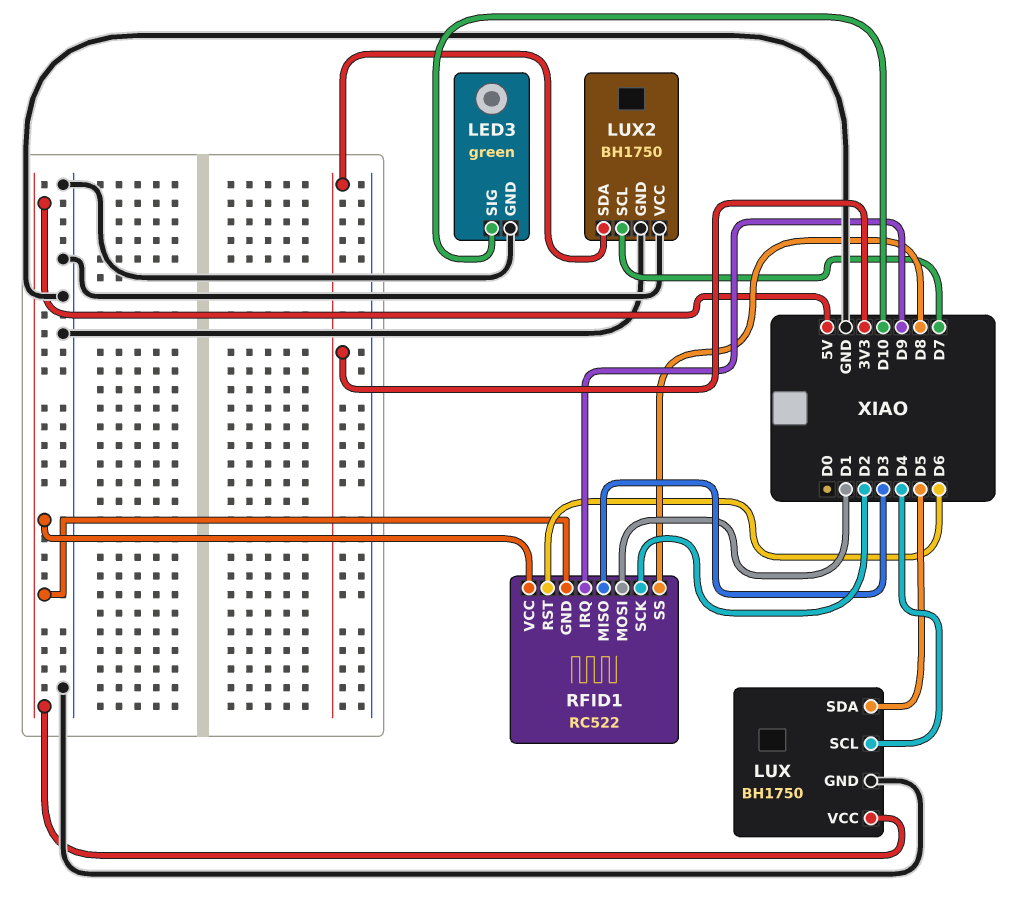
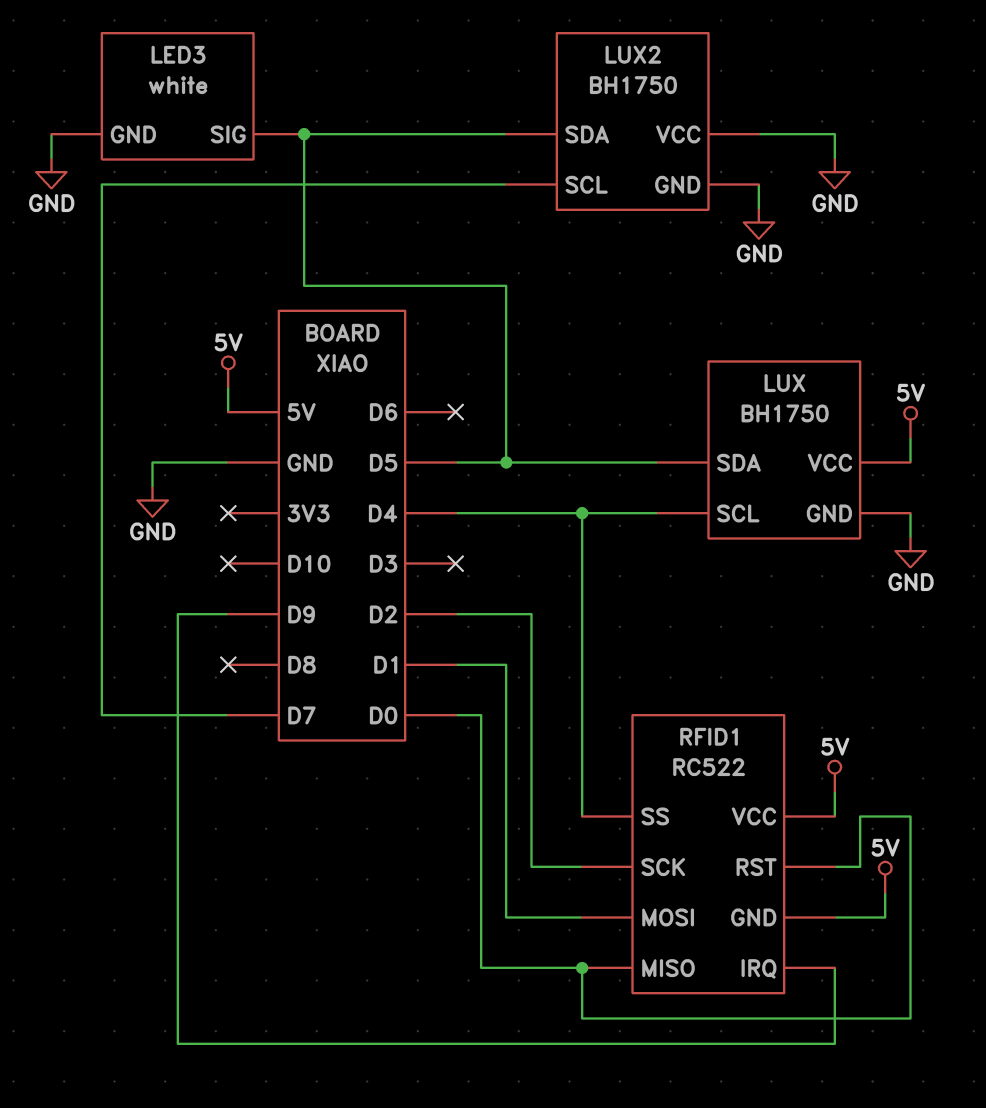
LED3: green -> white
LED3 pin SIG: D10 -> D5
LUX2 pin SDA: 3V3 -> D5
RFID1 pin MISO: D3 -> D0
RFID1 pin RST: D6 -> D0
RFID1 pin SS: D8 -> D4

